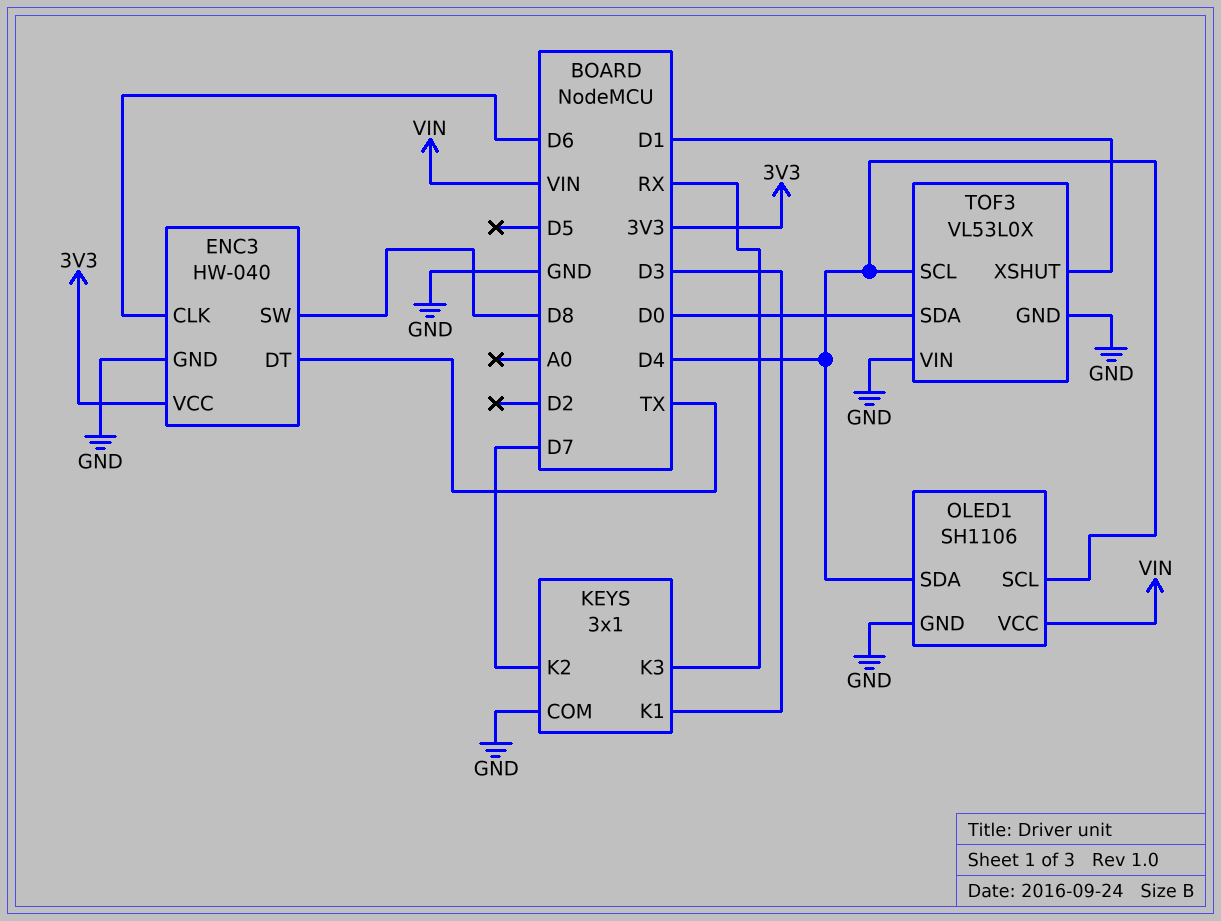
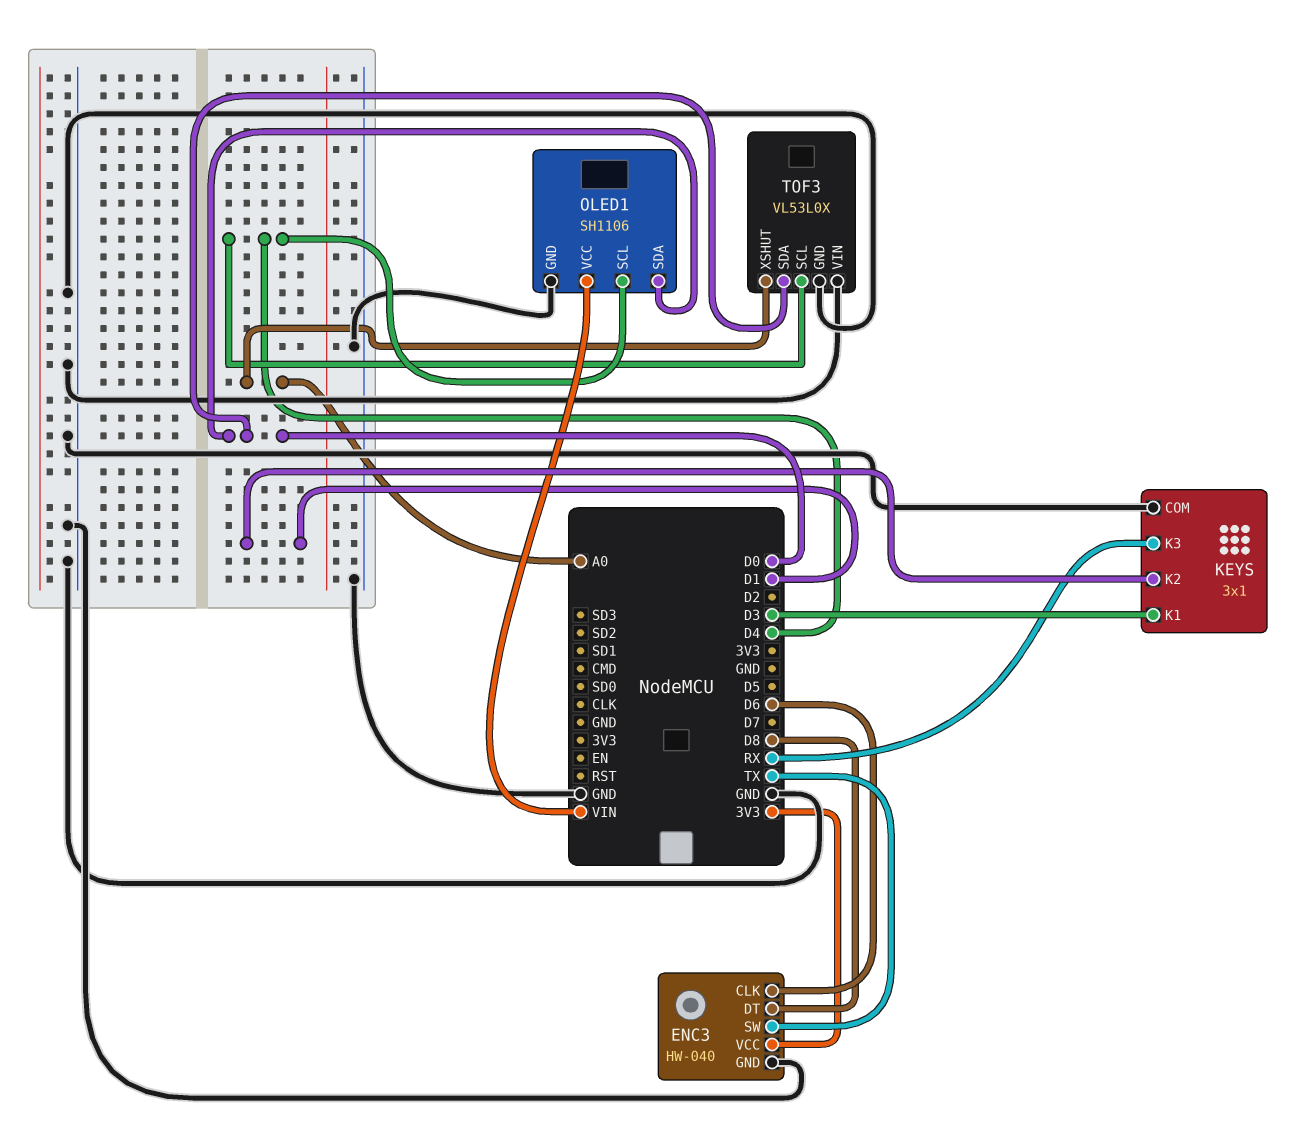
ENC3 pin DT: TX -> D8
ENC3 pin SW: D8 -> TX
KEYS pin K2: D7 -> D1
OLED1 pin SDA: D4 -> D0
TOF3 pin XSHUT: D1 -> A0

